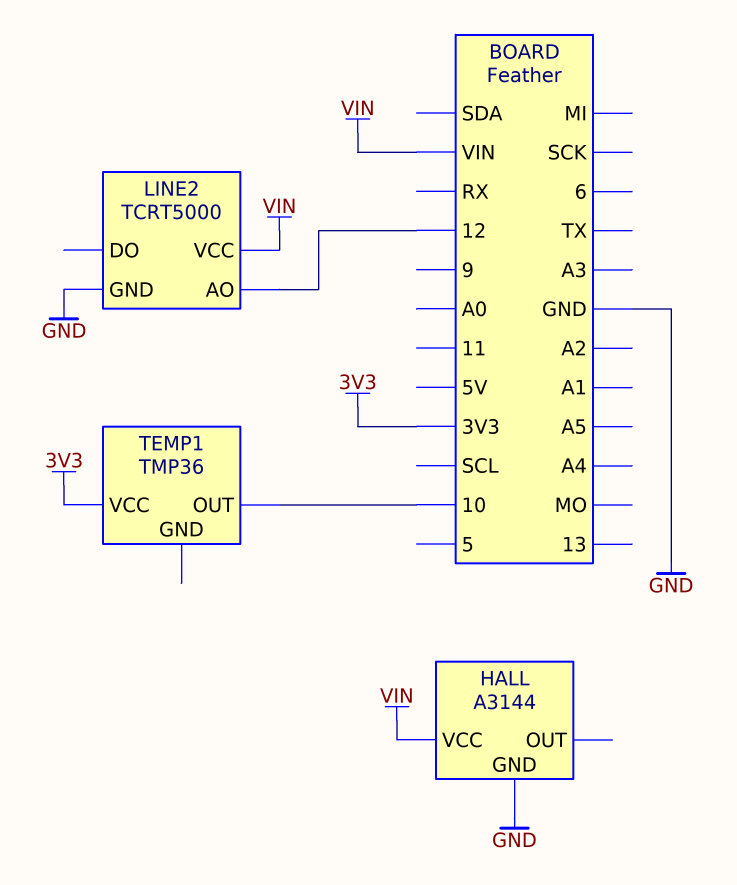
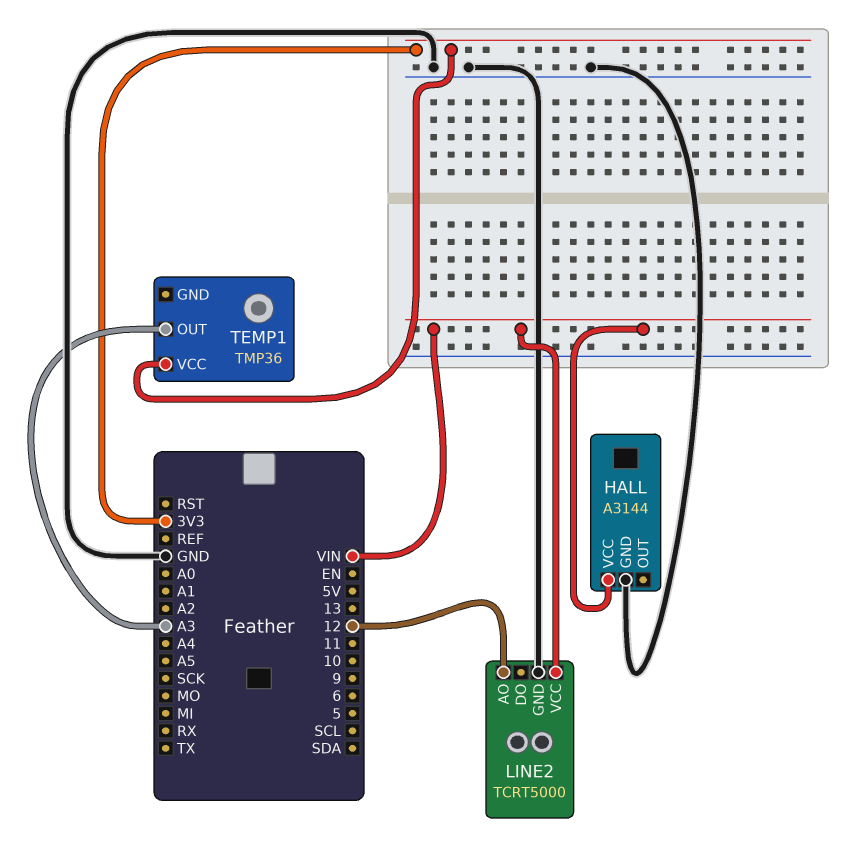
TEMP1 pin OUT: 10 -> A3

